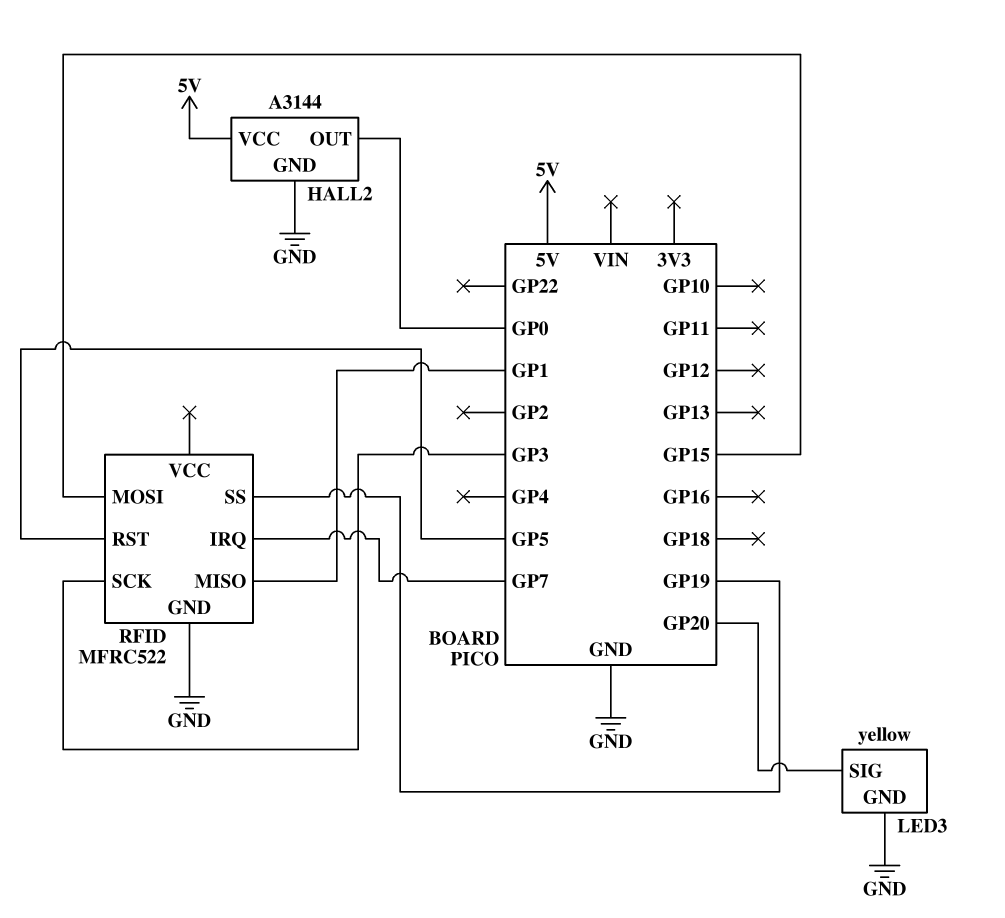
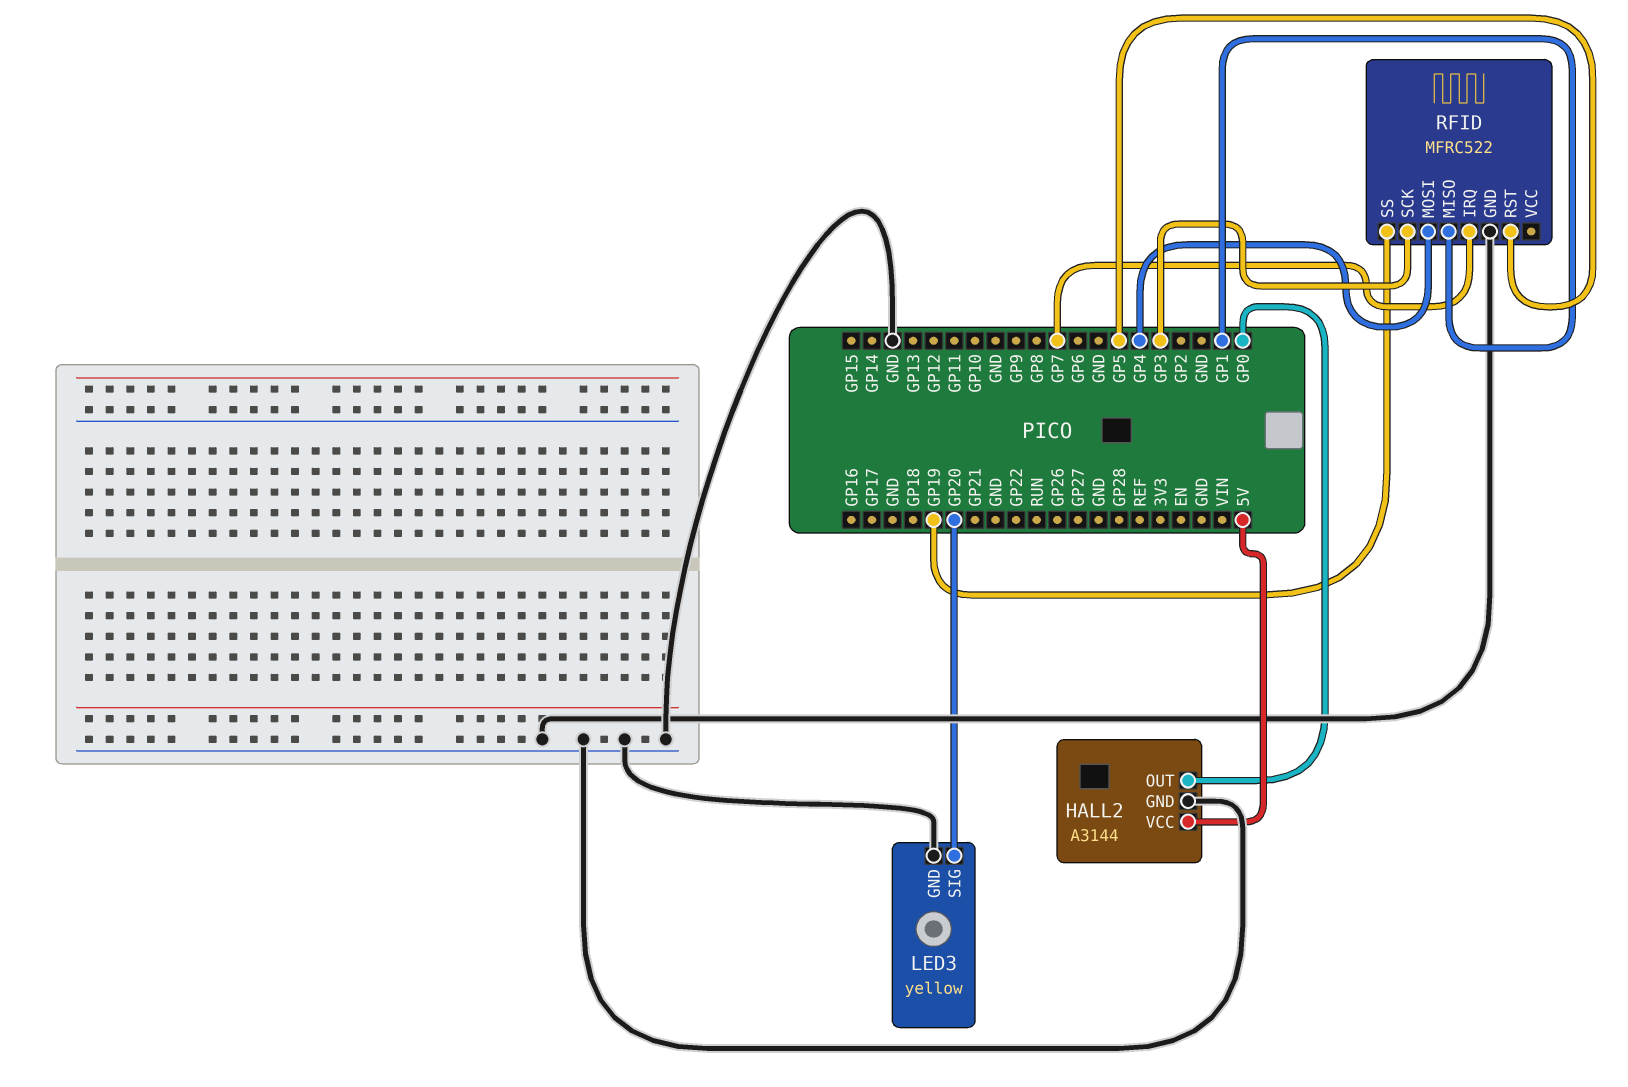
RFID pin MOSI: GP15 -> GP4

